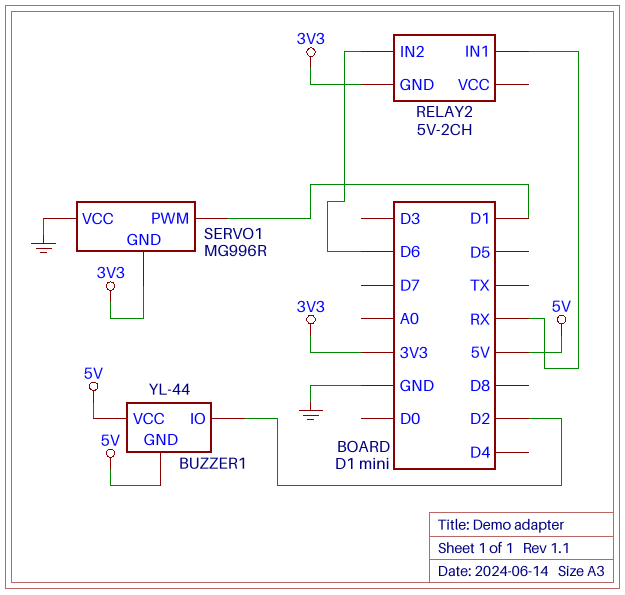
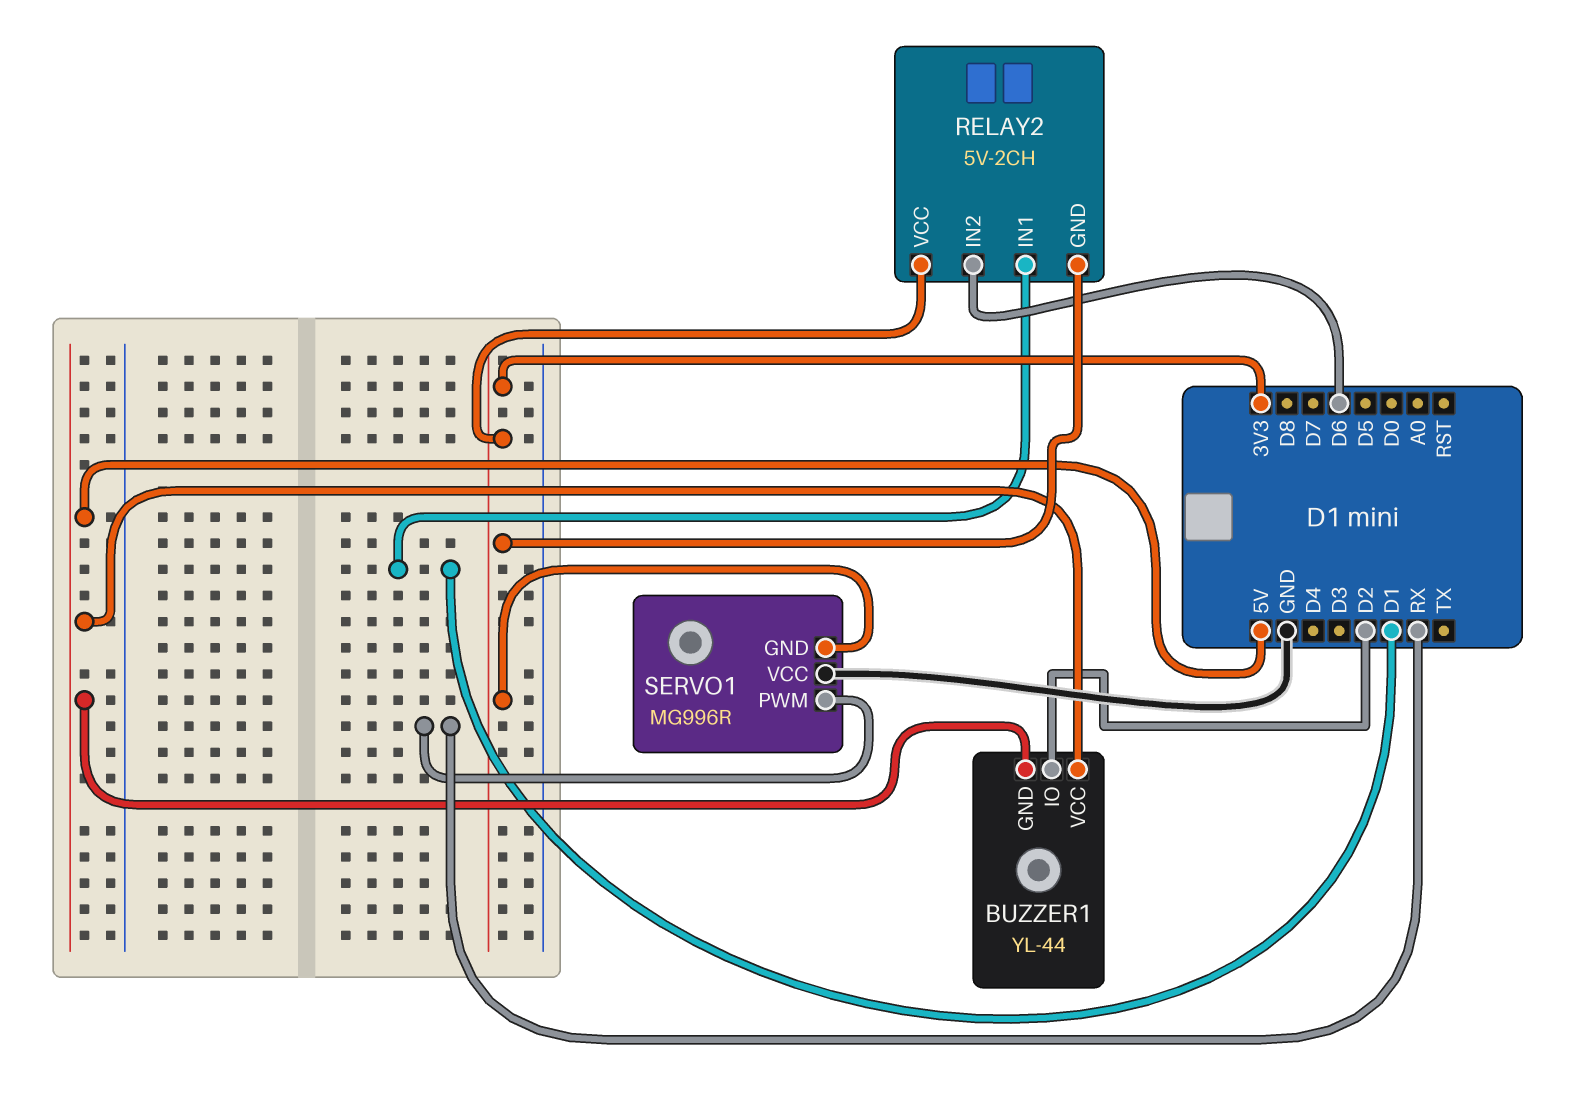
RELAY2 pin IN1: RX -> D1
RELAY2 pin VCC: none -> 3V3
SERVO1 pin PWM: D1 -> RX

